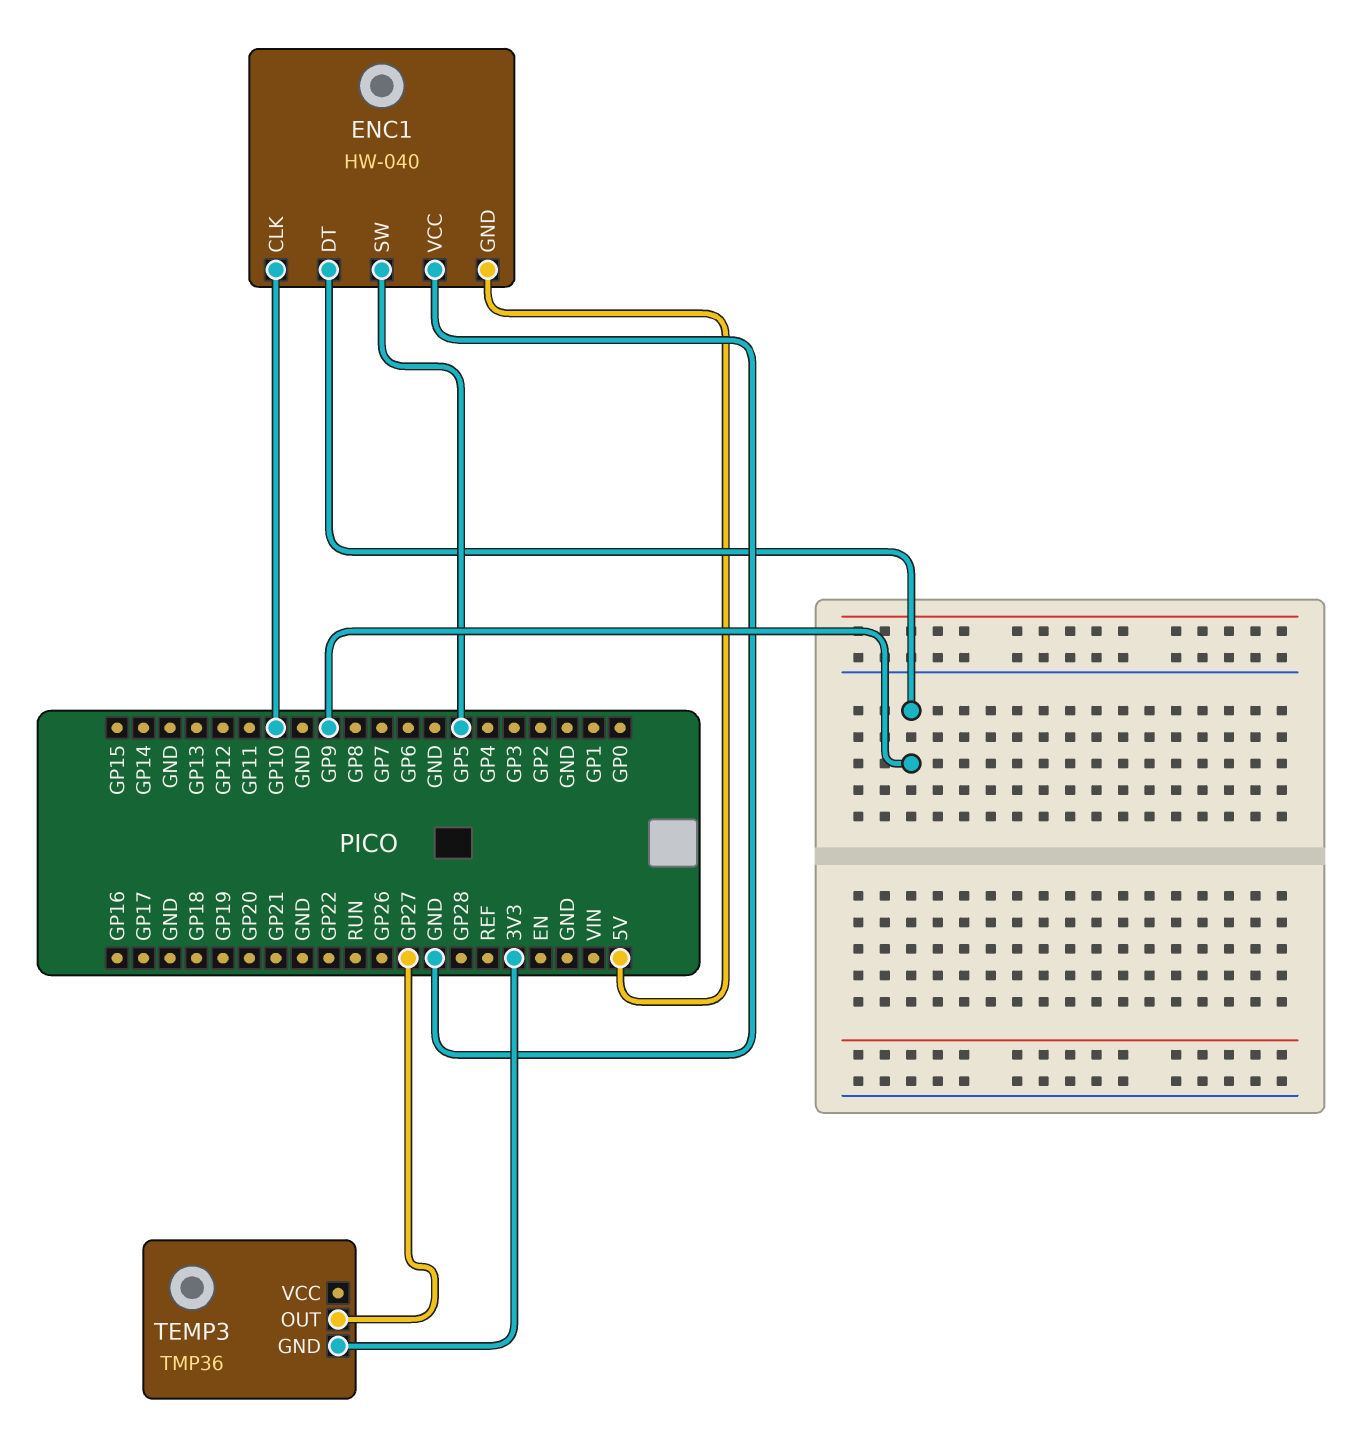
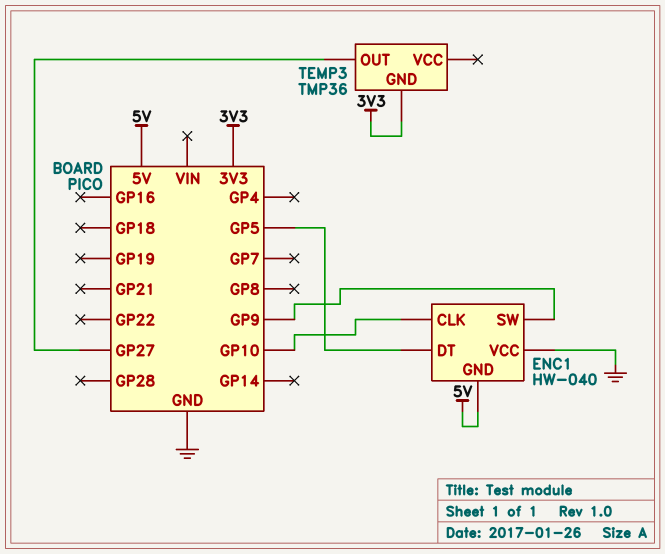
ENC1 pin DT: GP9 -> GP5
ENC1 pin SW: GP5 -> GP9

